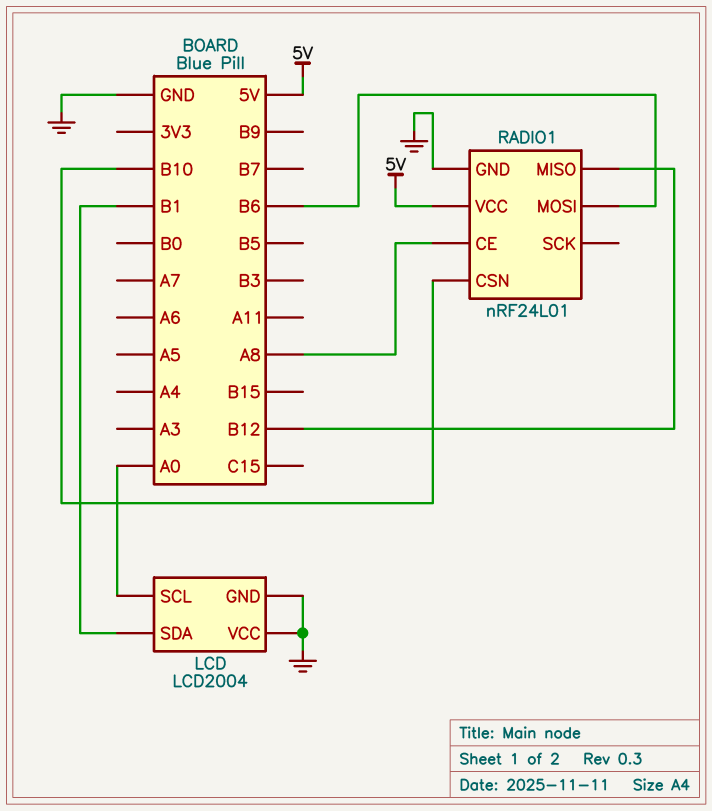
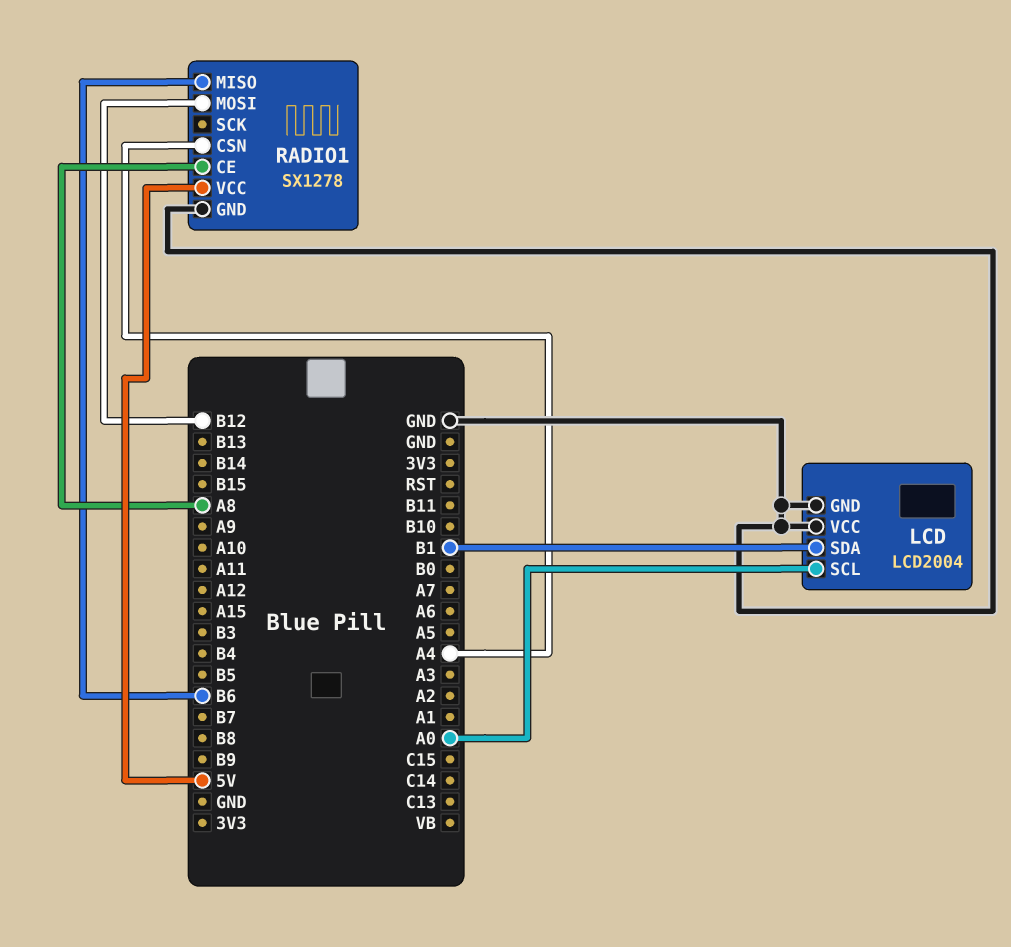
RADIO1: nRF24L01 -> SX1278
RADIO1 pin CSN: B10 -> A4
RADIO1 pin MISO: B12 -> B6
RADIO1 pin MOSI: B6 -> B12

